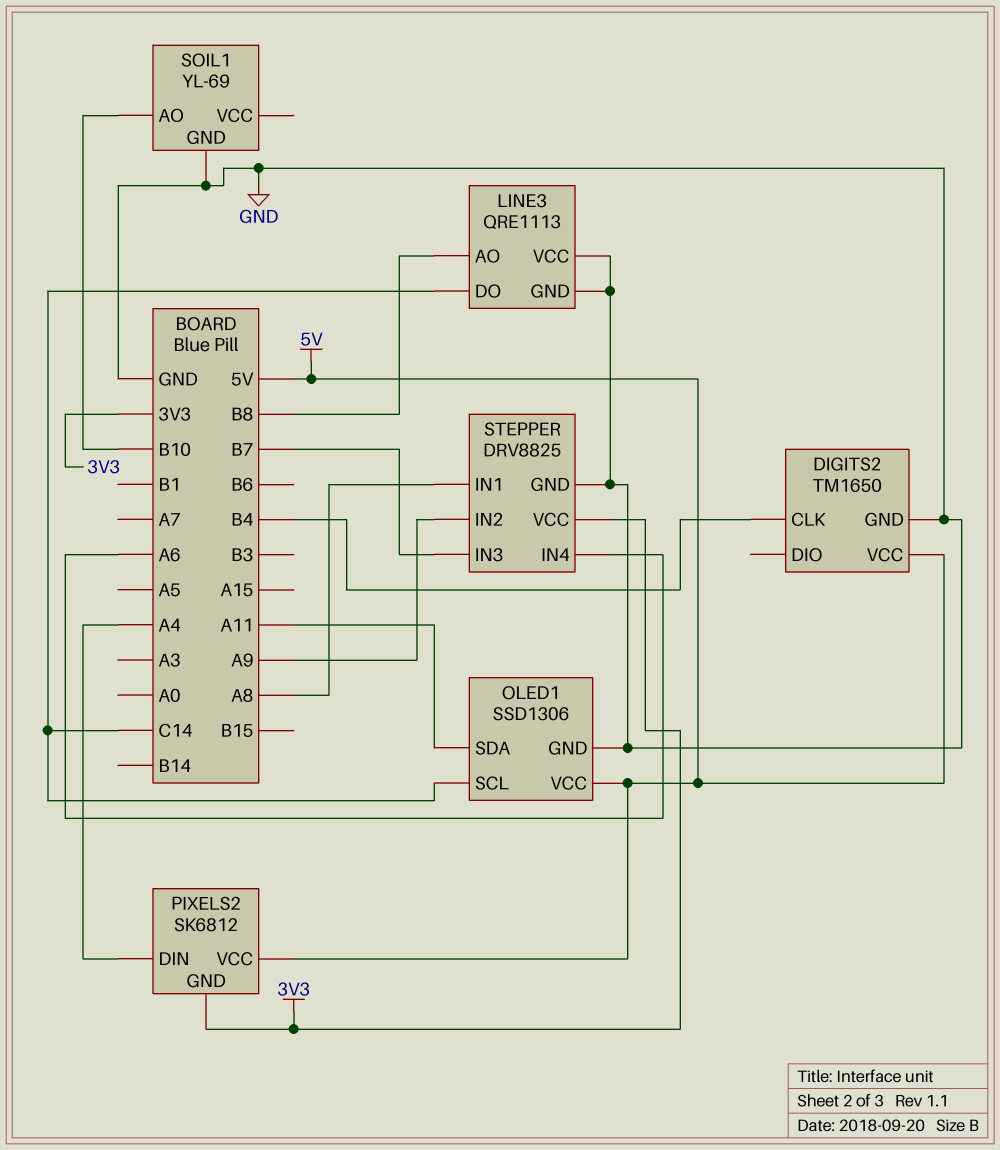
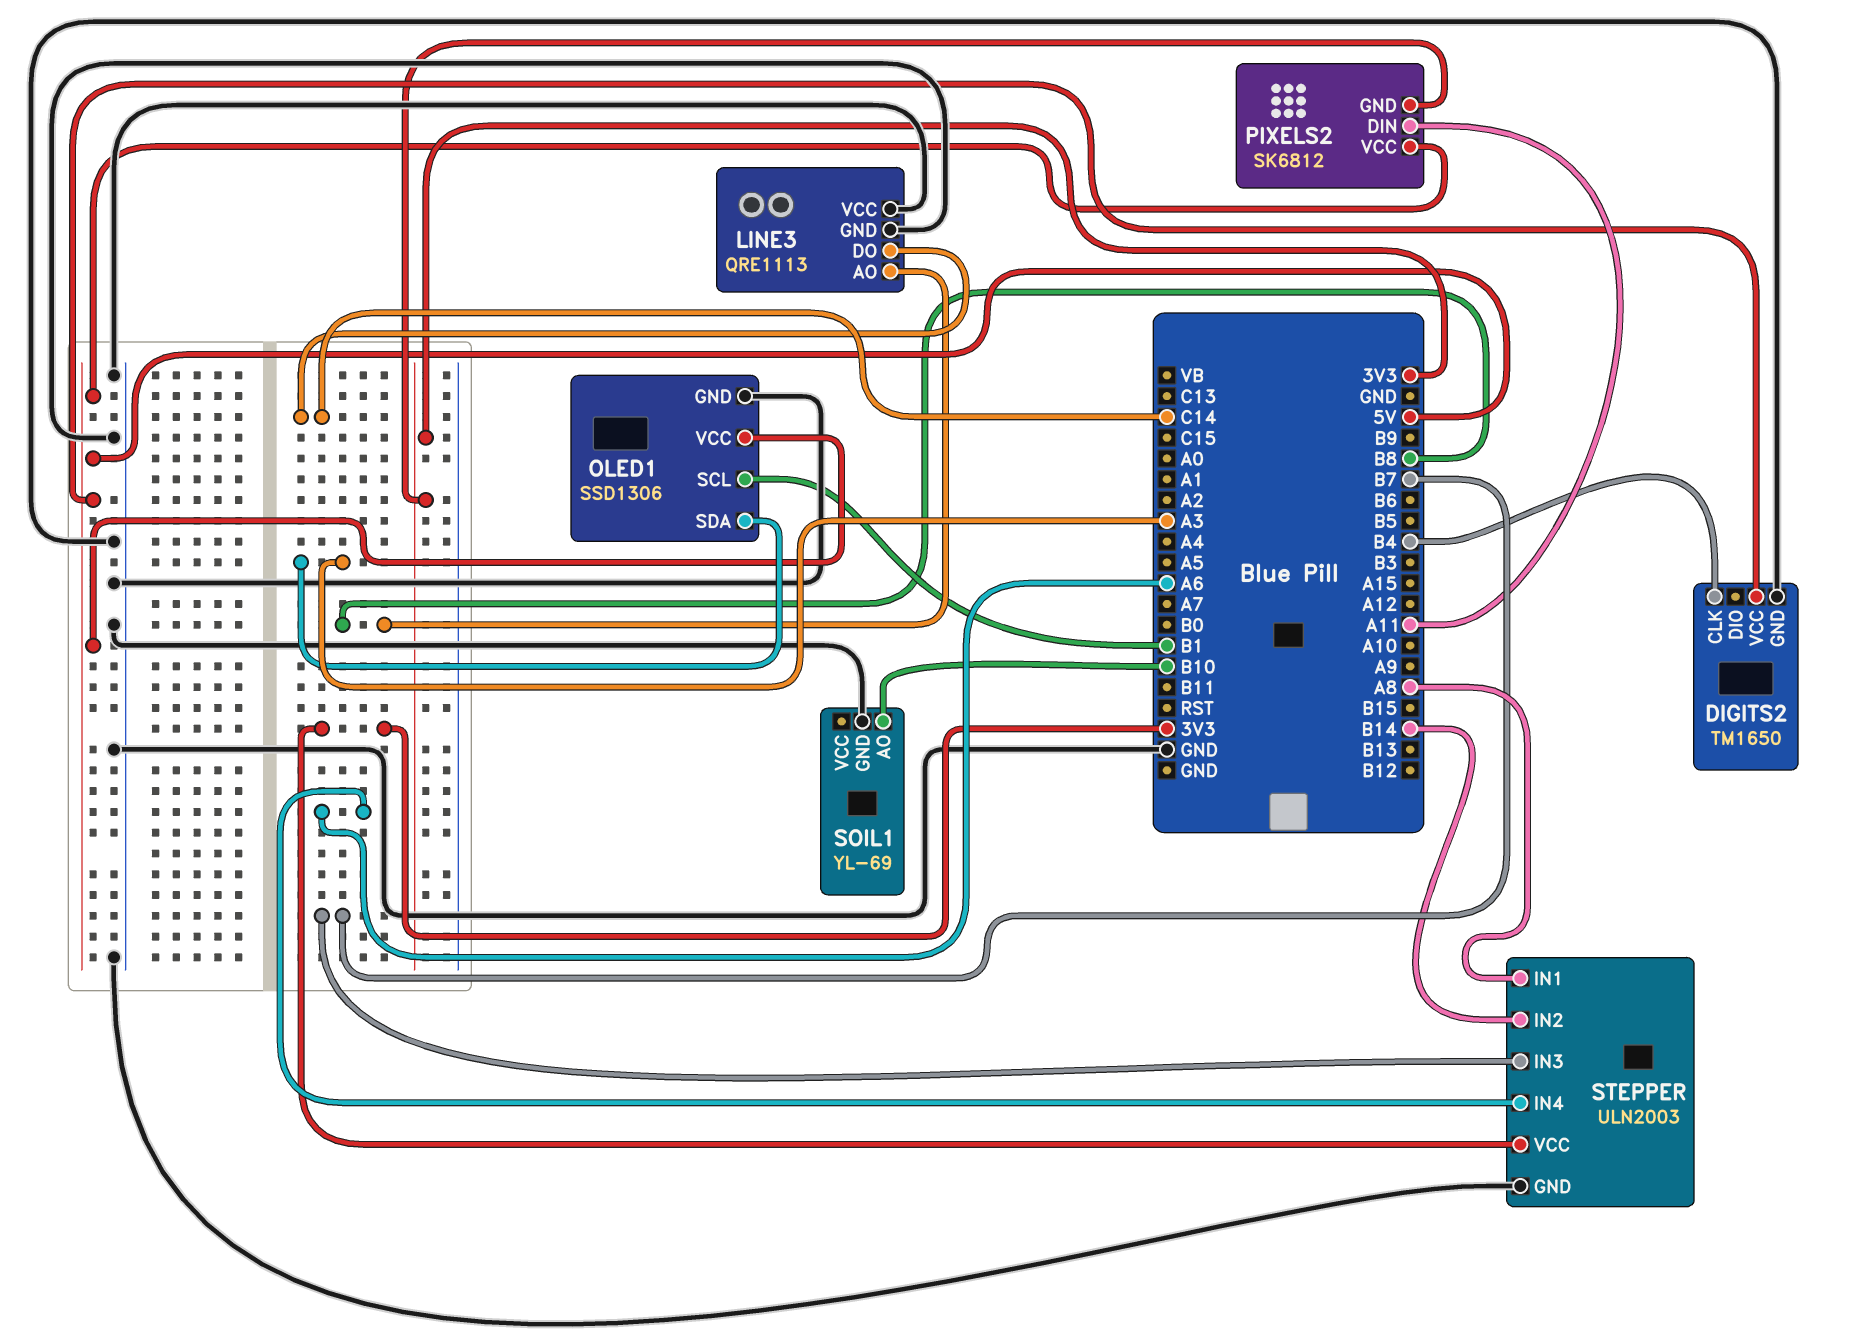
OLED1 pin SCL: C14 -> B1
OLED1 pin SDA: A11 -> A3
PIXELS2 pin DIN: A4 -> A11
STEPPER: DRV8825 -> ULN2003
STEPPER pin IN2: A9 -> B14

